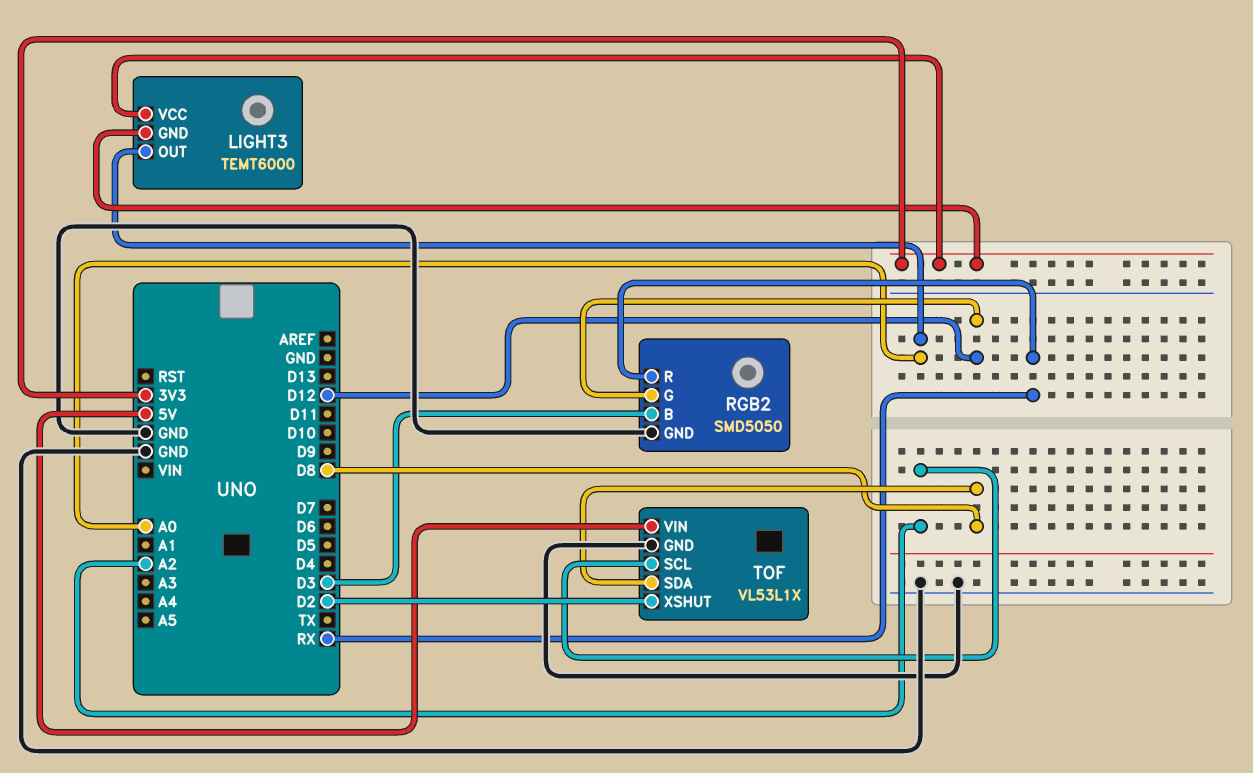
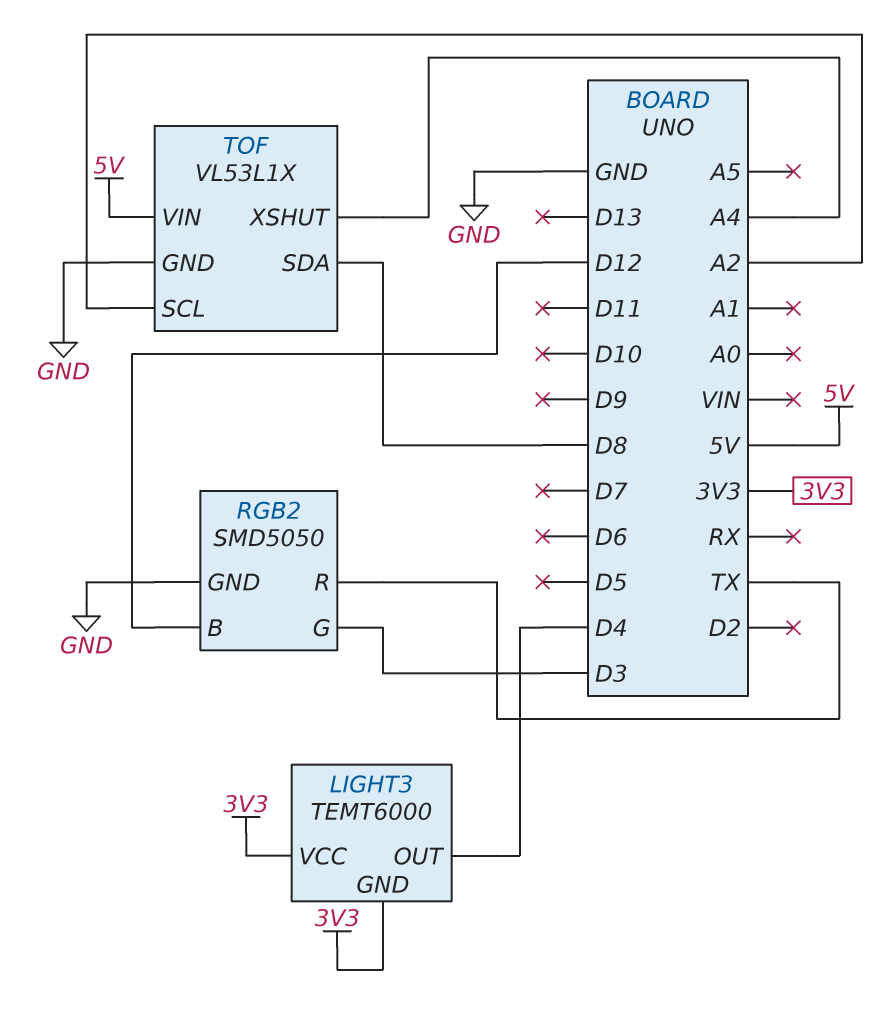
LIGHT3 pin OUT: A0 -> D4
RGB2 pin B: D3 -> D12
RGB2 pin G: D12 -> D3
RGB2 pin R: RX -> TX
TOF pin XSHUT: D2 -> A4

